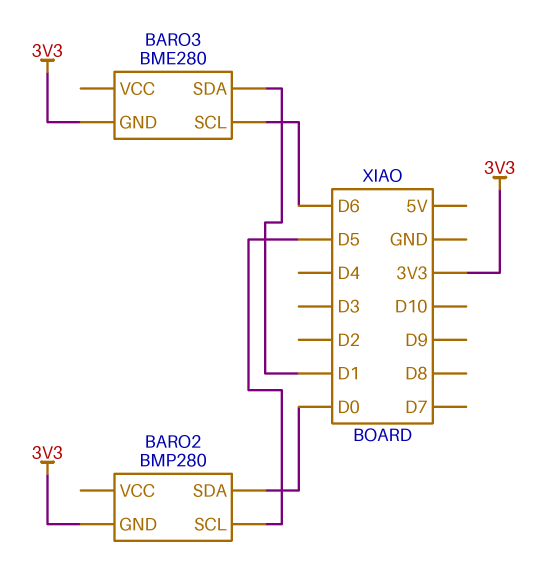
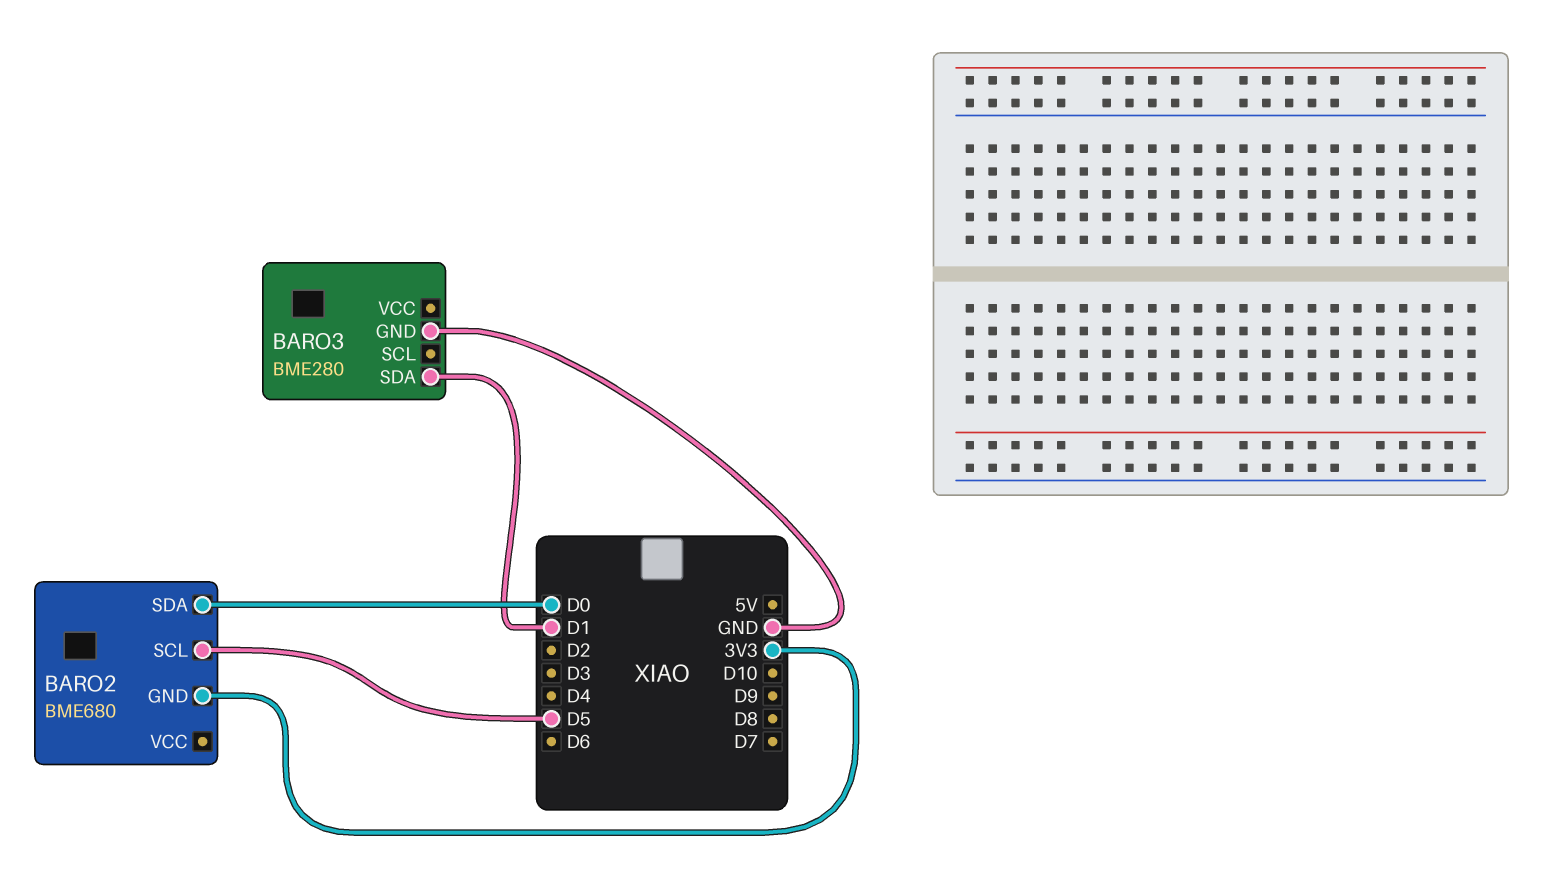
BARO2: BMP280 -> BME680
BARO3 pin GND: 3V3 -> GND
BARO3 pin SCL: D6 -> none

